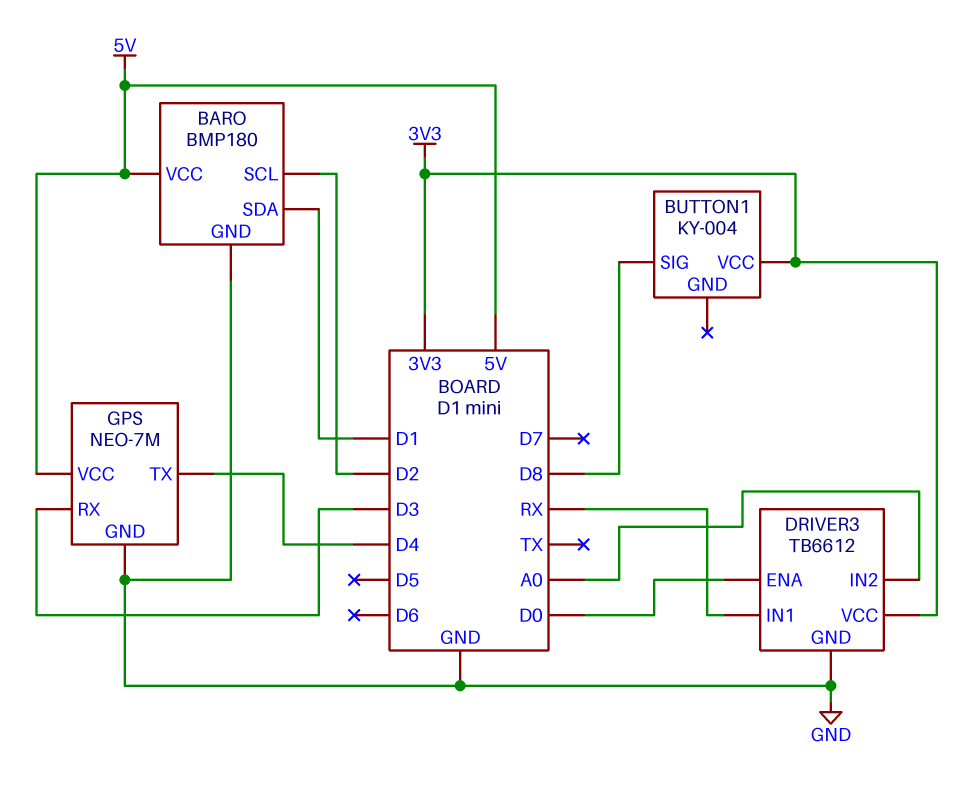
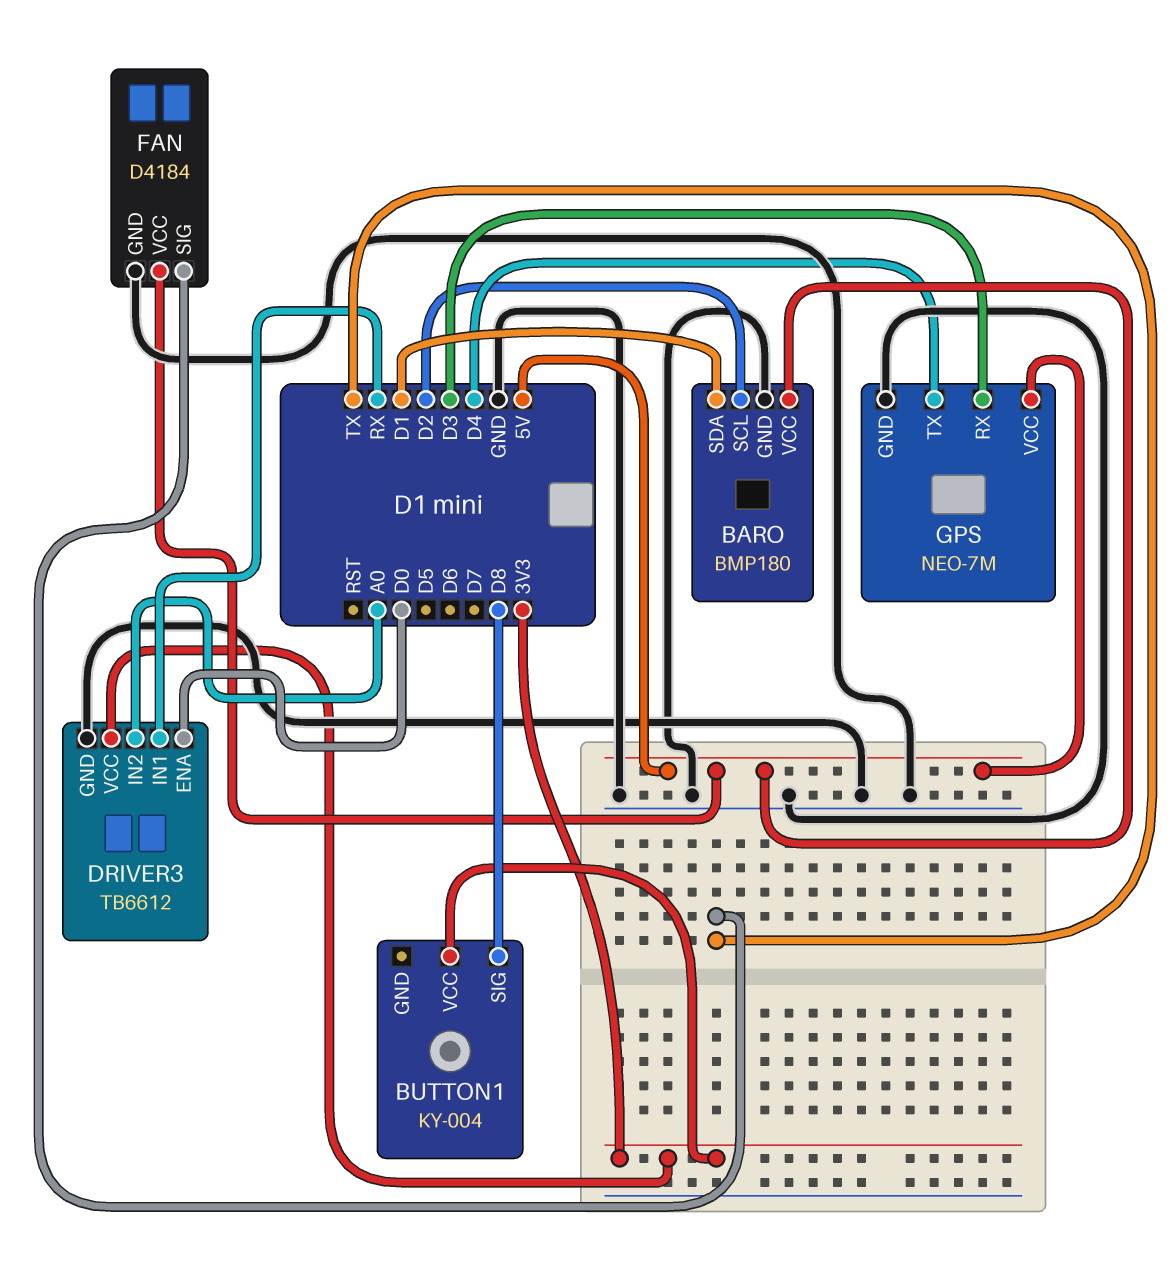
FAN: none -> D4184
FAN pin GND: none -> GND
FAN pin SIG: none -> TX
FAN pin VCC: none -> 5V

